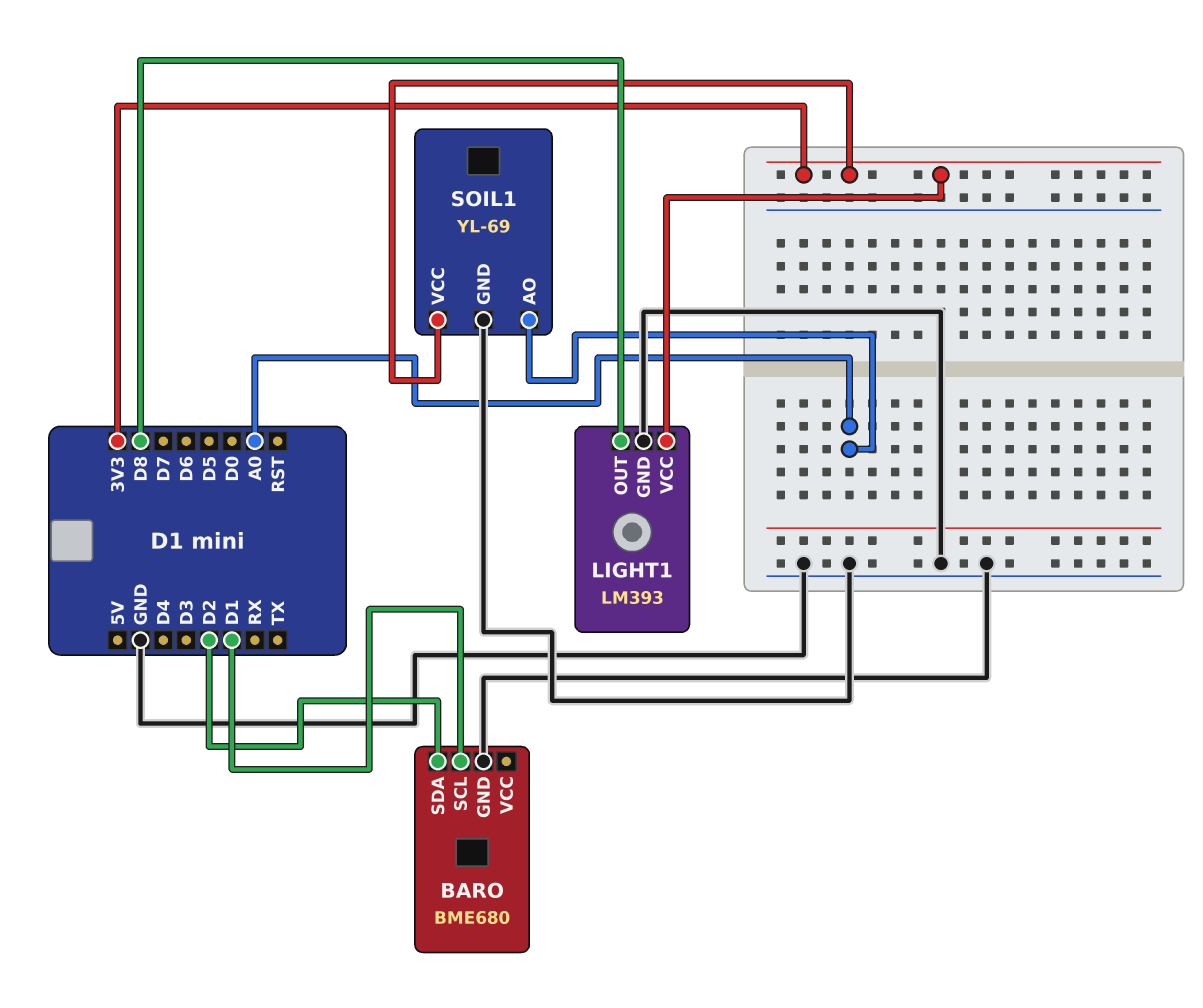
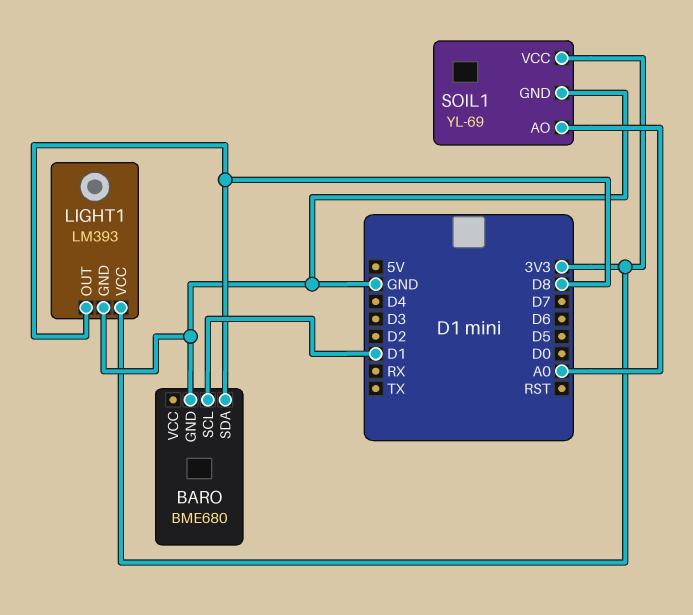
BARO pin SDA: D2 -> D8

